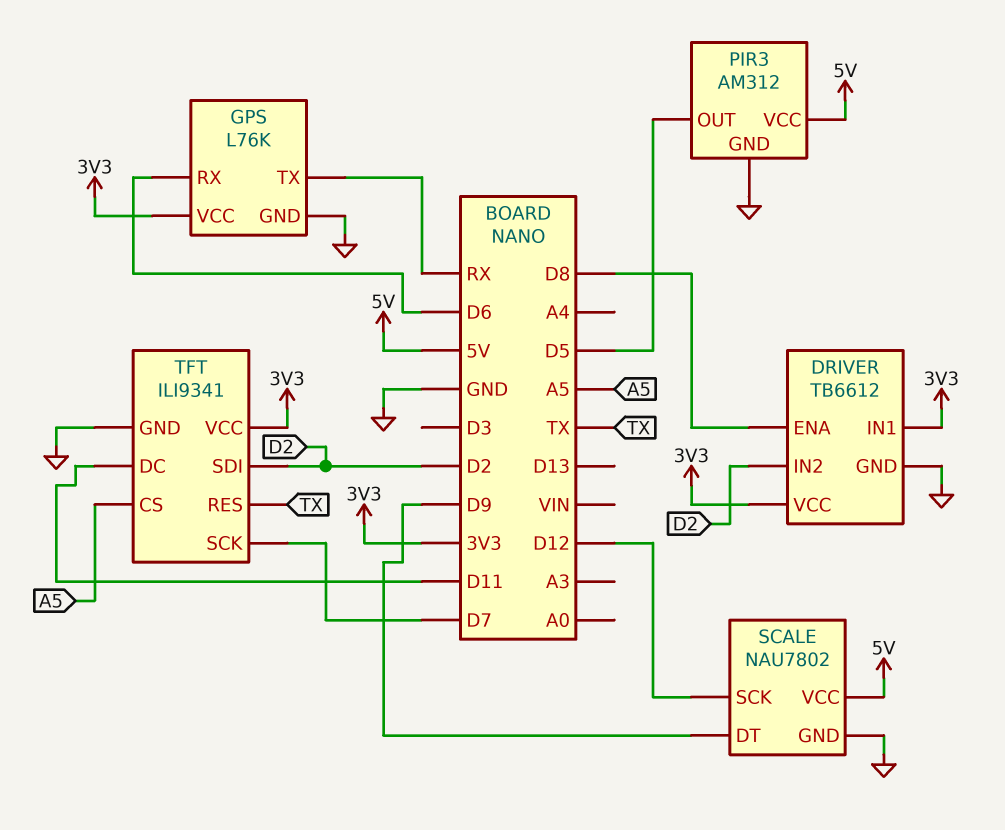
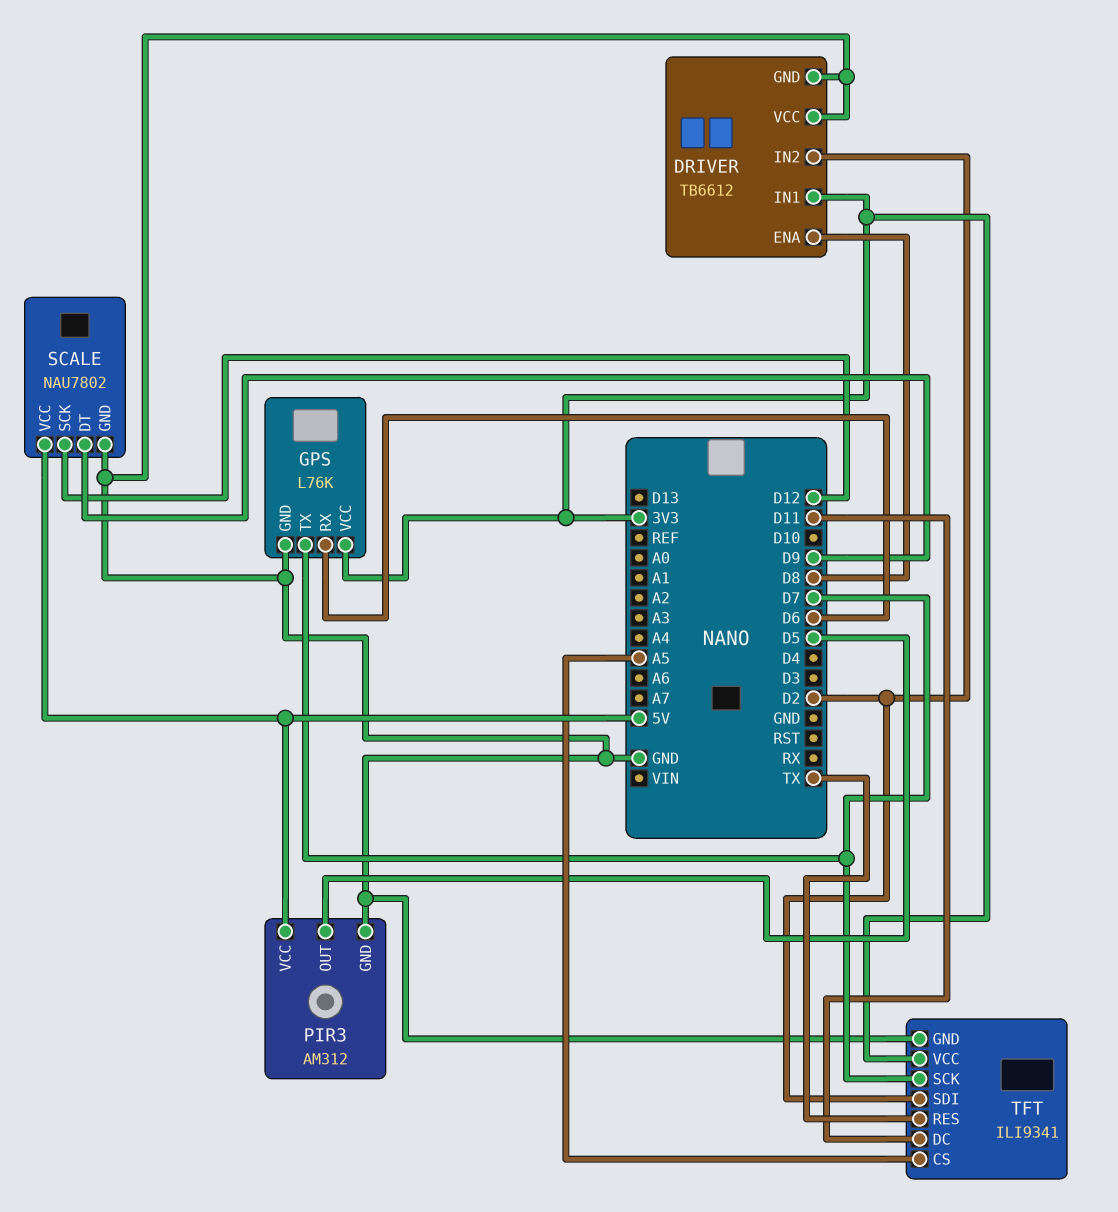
DRIVER pin VCC: 3V3 -> GND
GPS pin TX: RX -> D7

